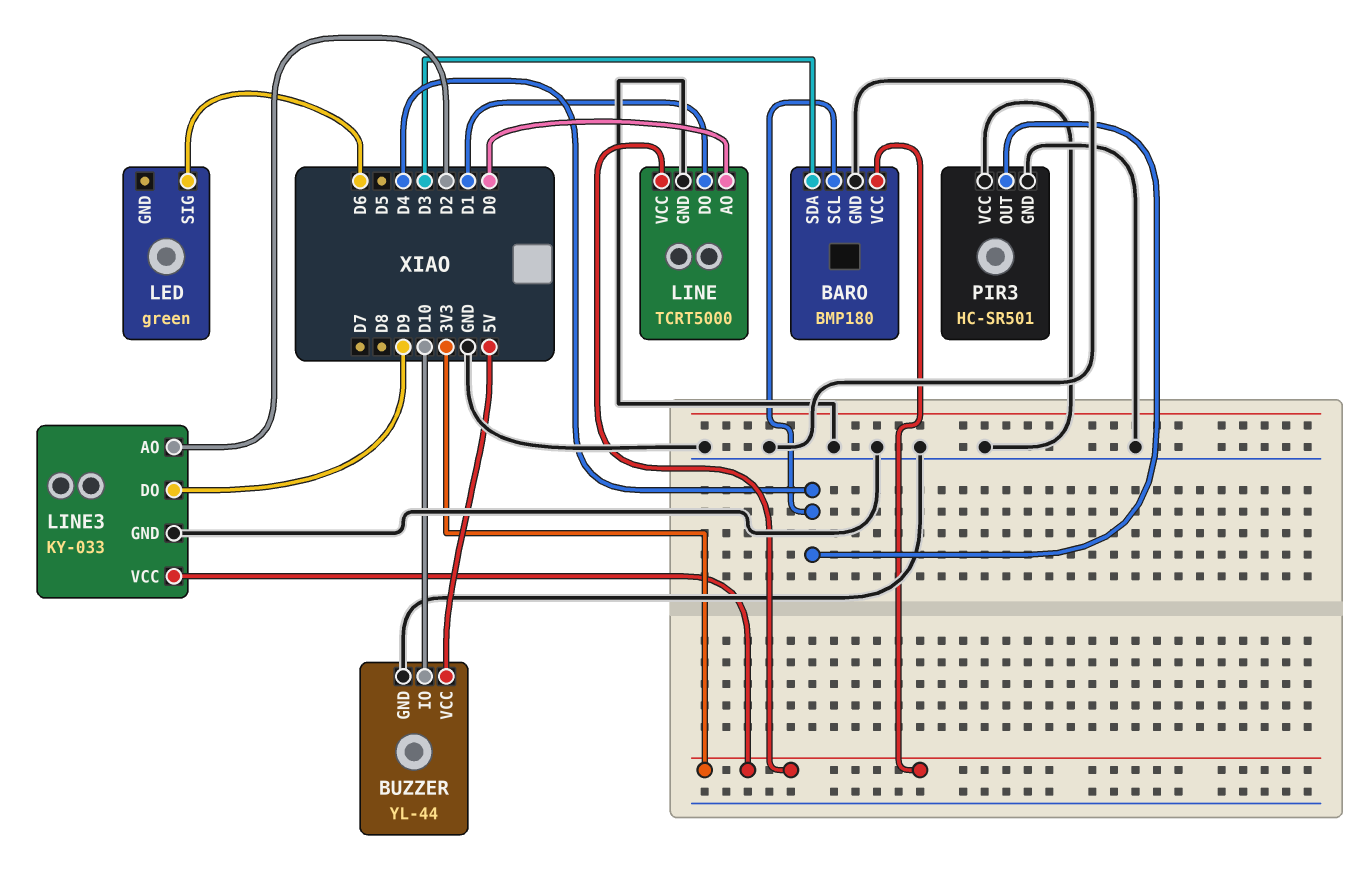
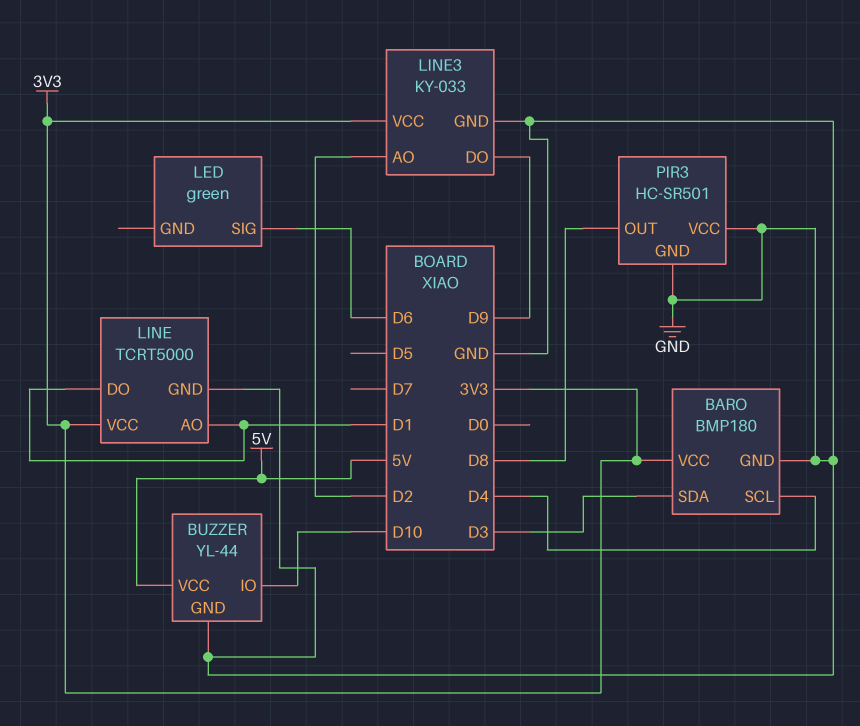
LINE pin AO: D0 -> D1
PIR3 pin OUT: D4 -> D8

